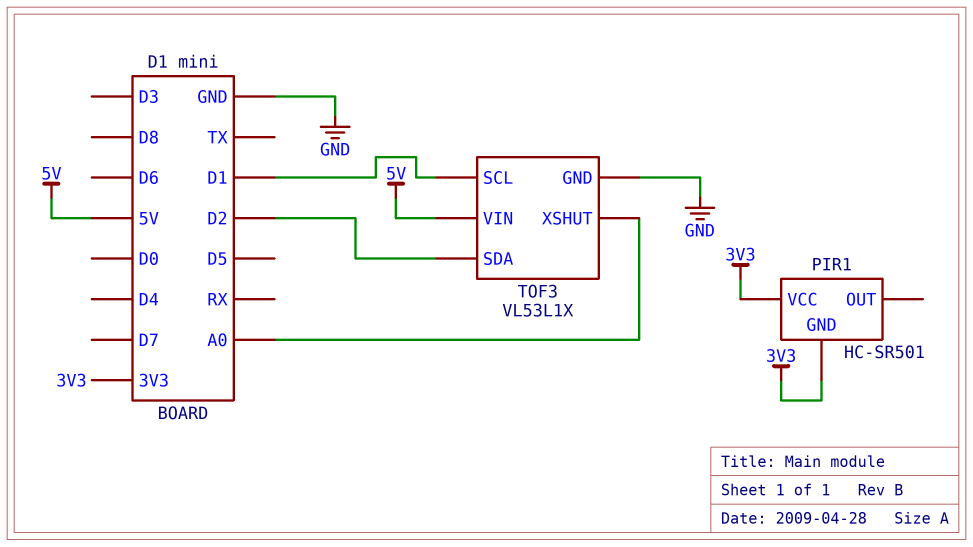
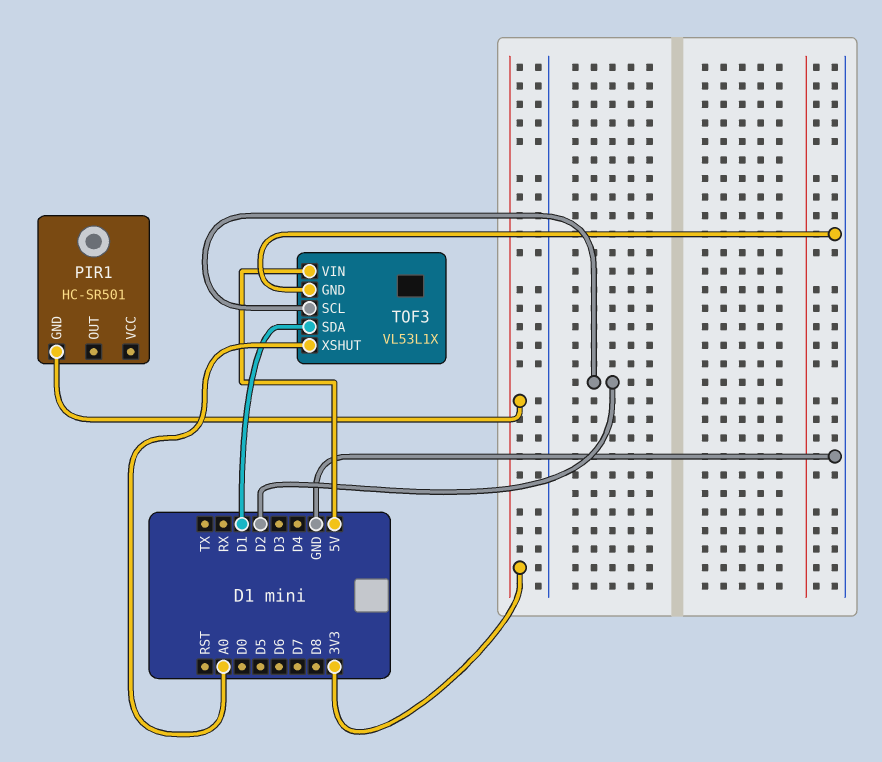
PIR1 pin VCC: 3V3 -> none
TOF3 pin SCL: D1 -> D2
TOF3 pin SDA: D2 -> D1

